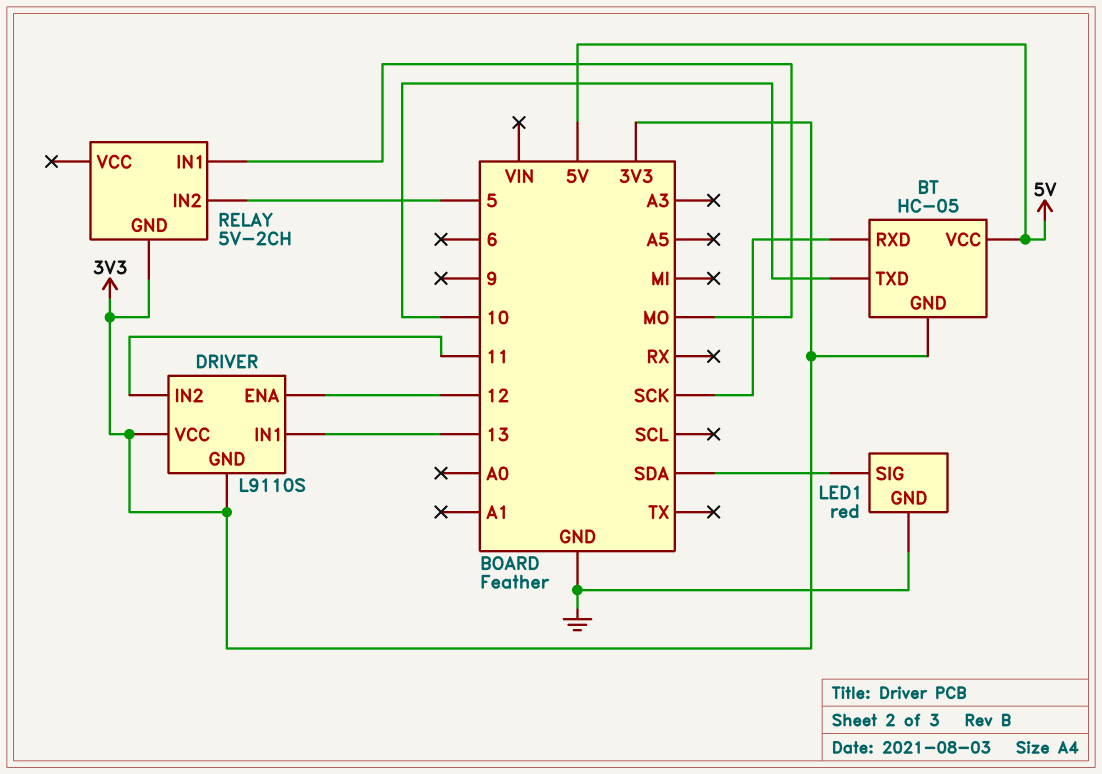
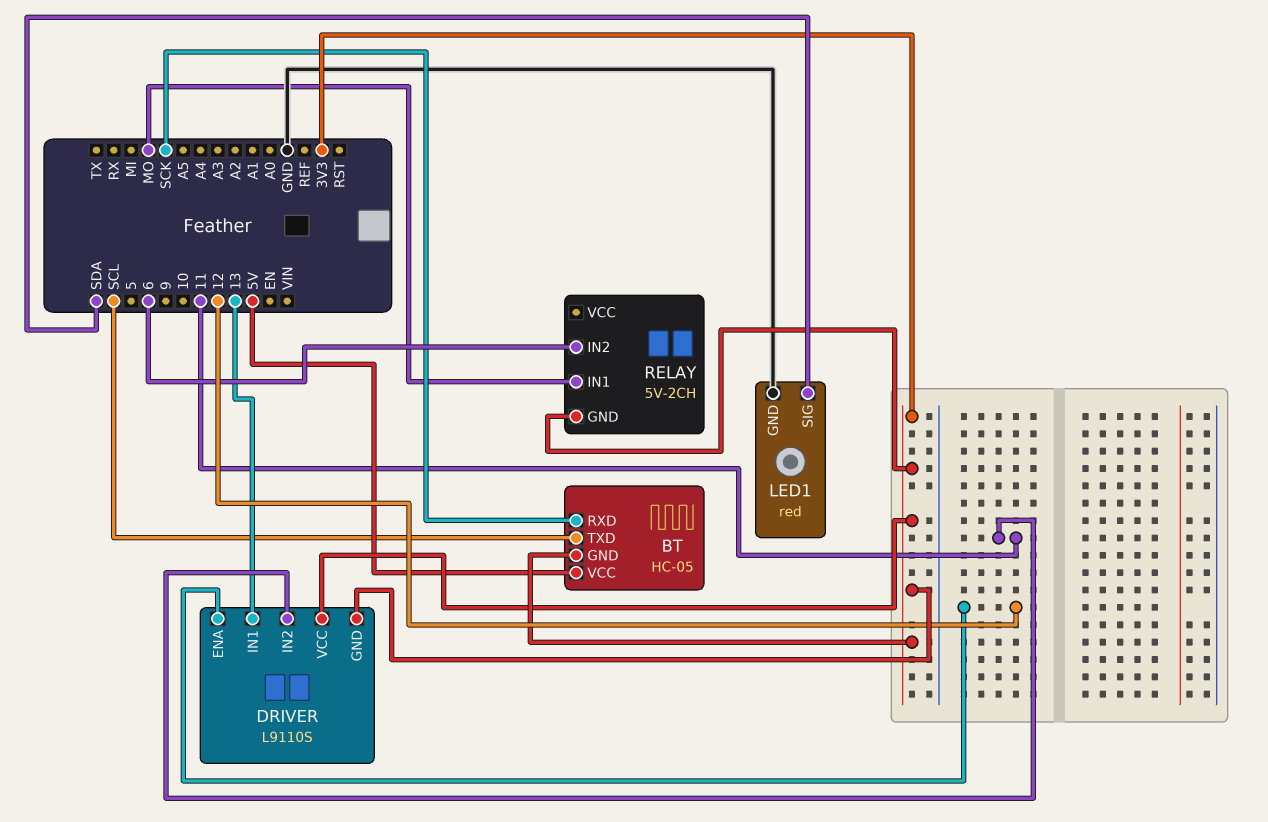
BT pin TXD: 10 -> SCL
RELAY pin IN2: 5 -> 6

